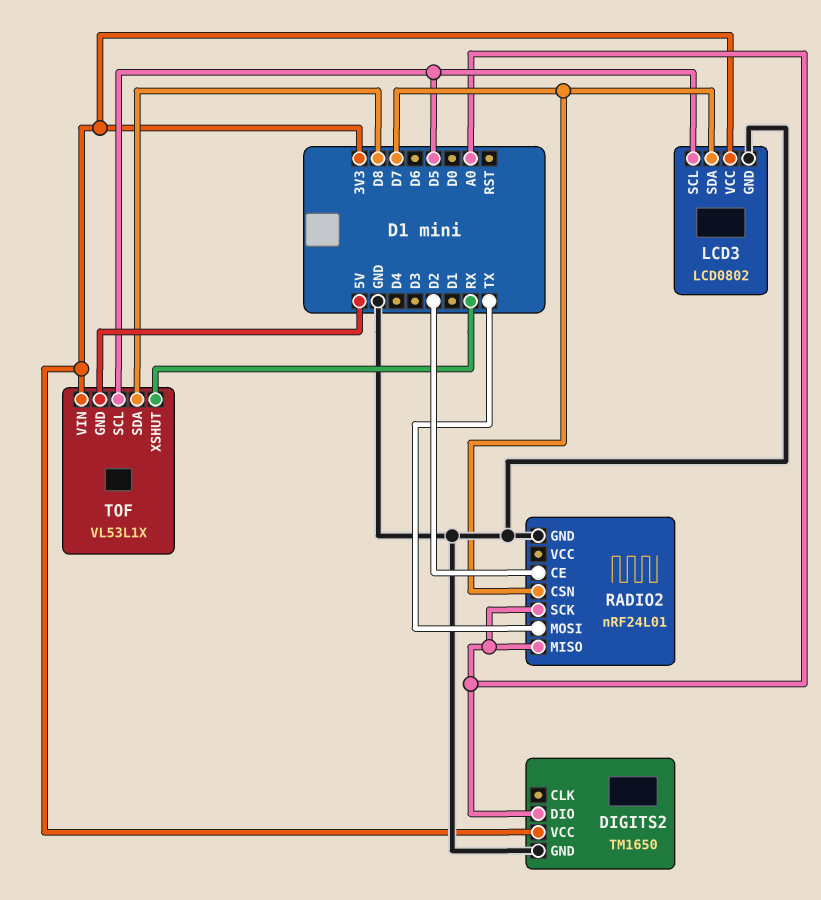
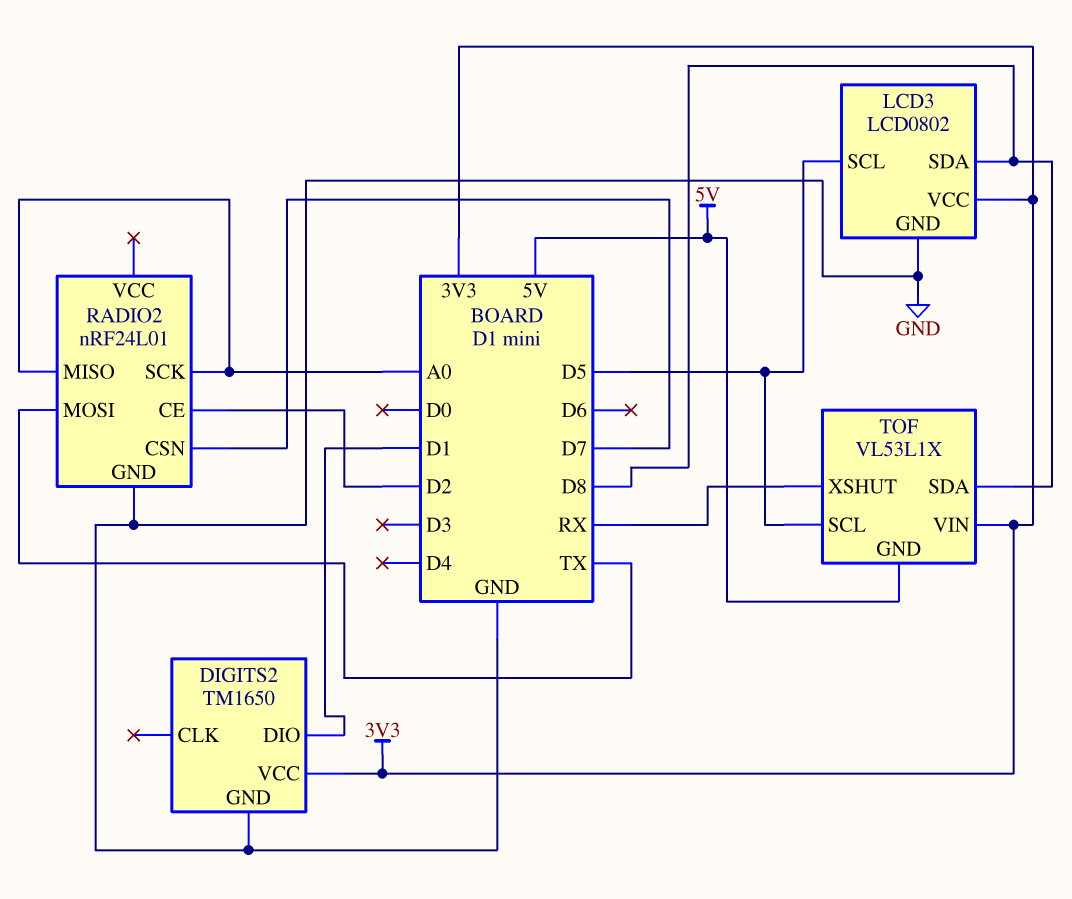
DIGITS2 pin DIO: A0 -> D1
LCD3 pin SDA: D7 -> D8

